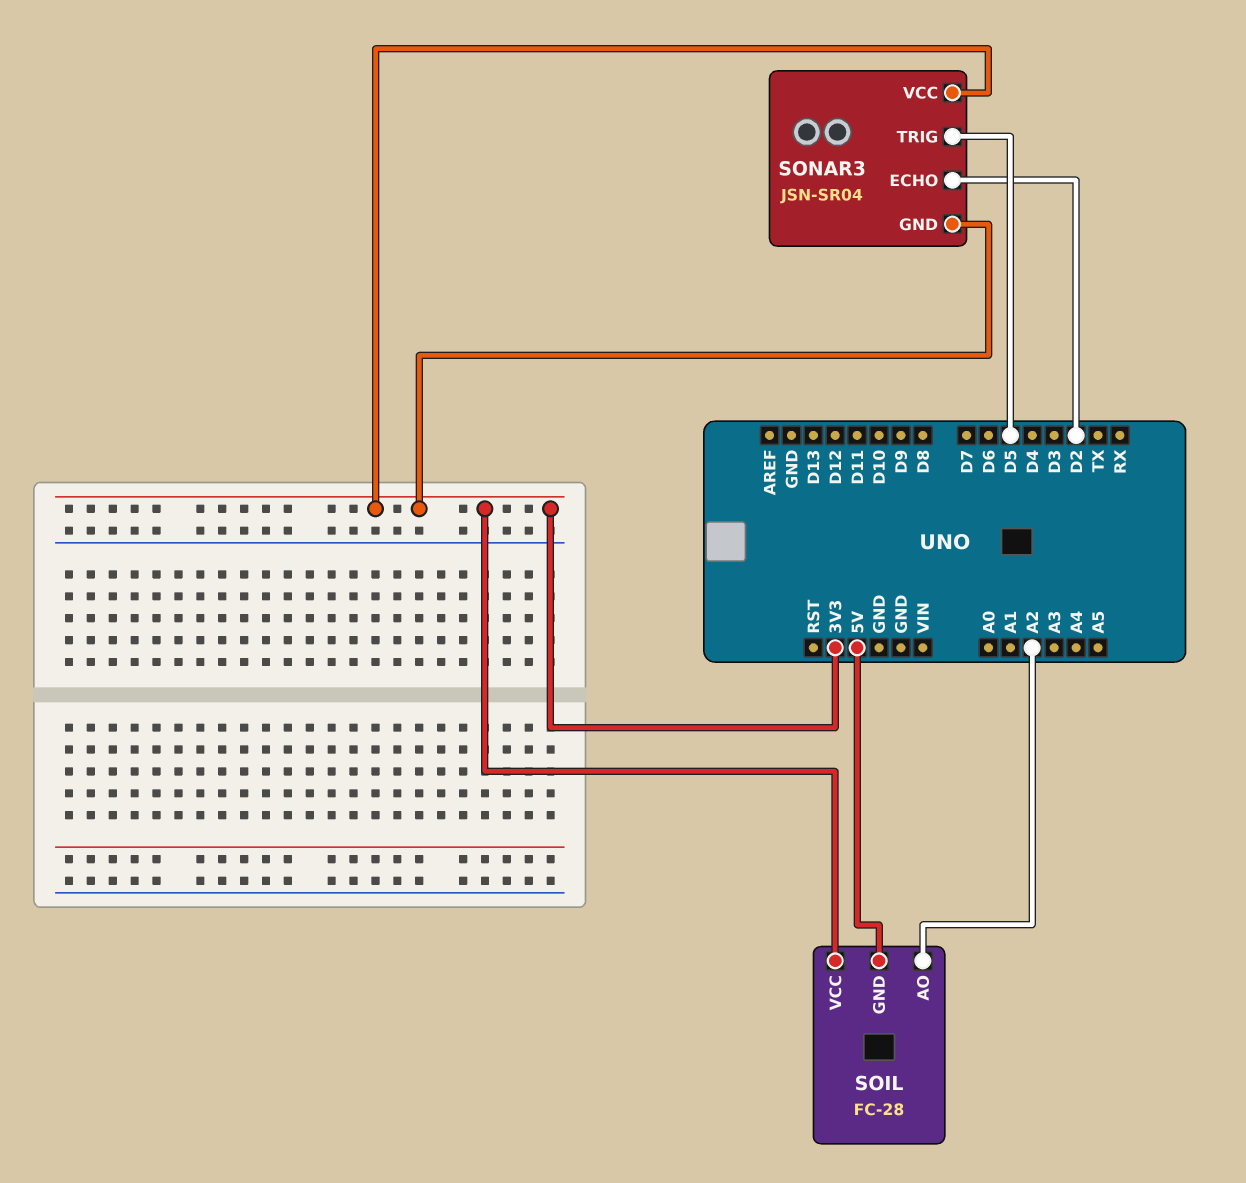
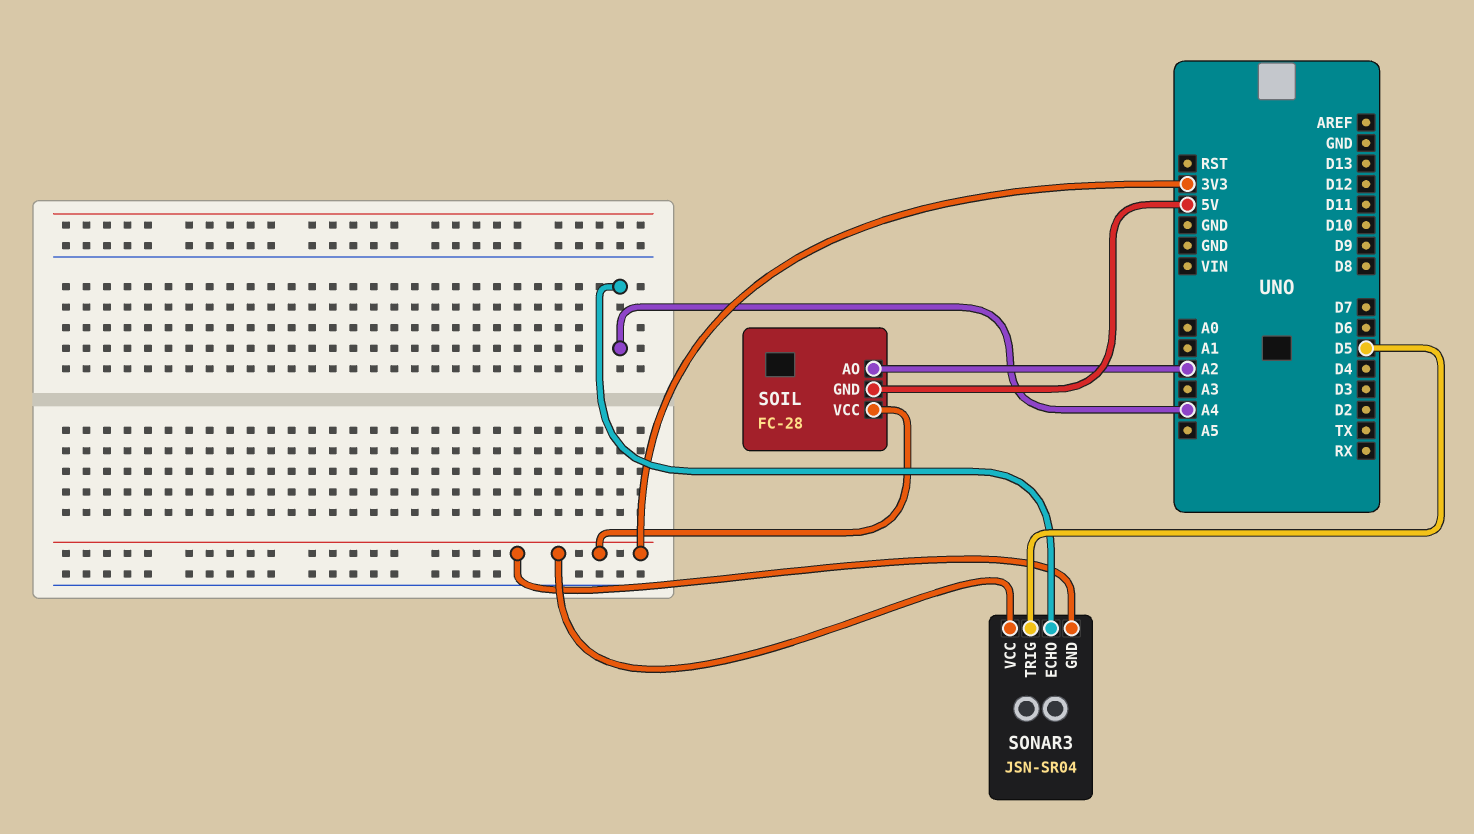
SONAR3 pin ECHO: D2 -> A4

